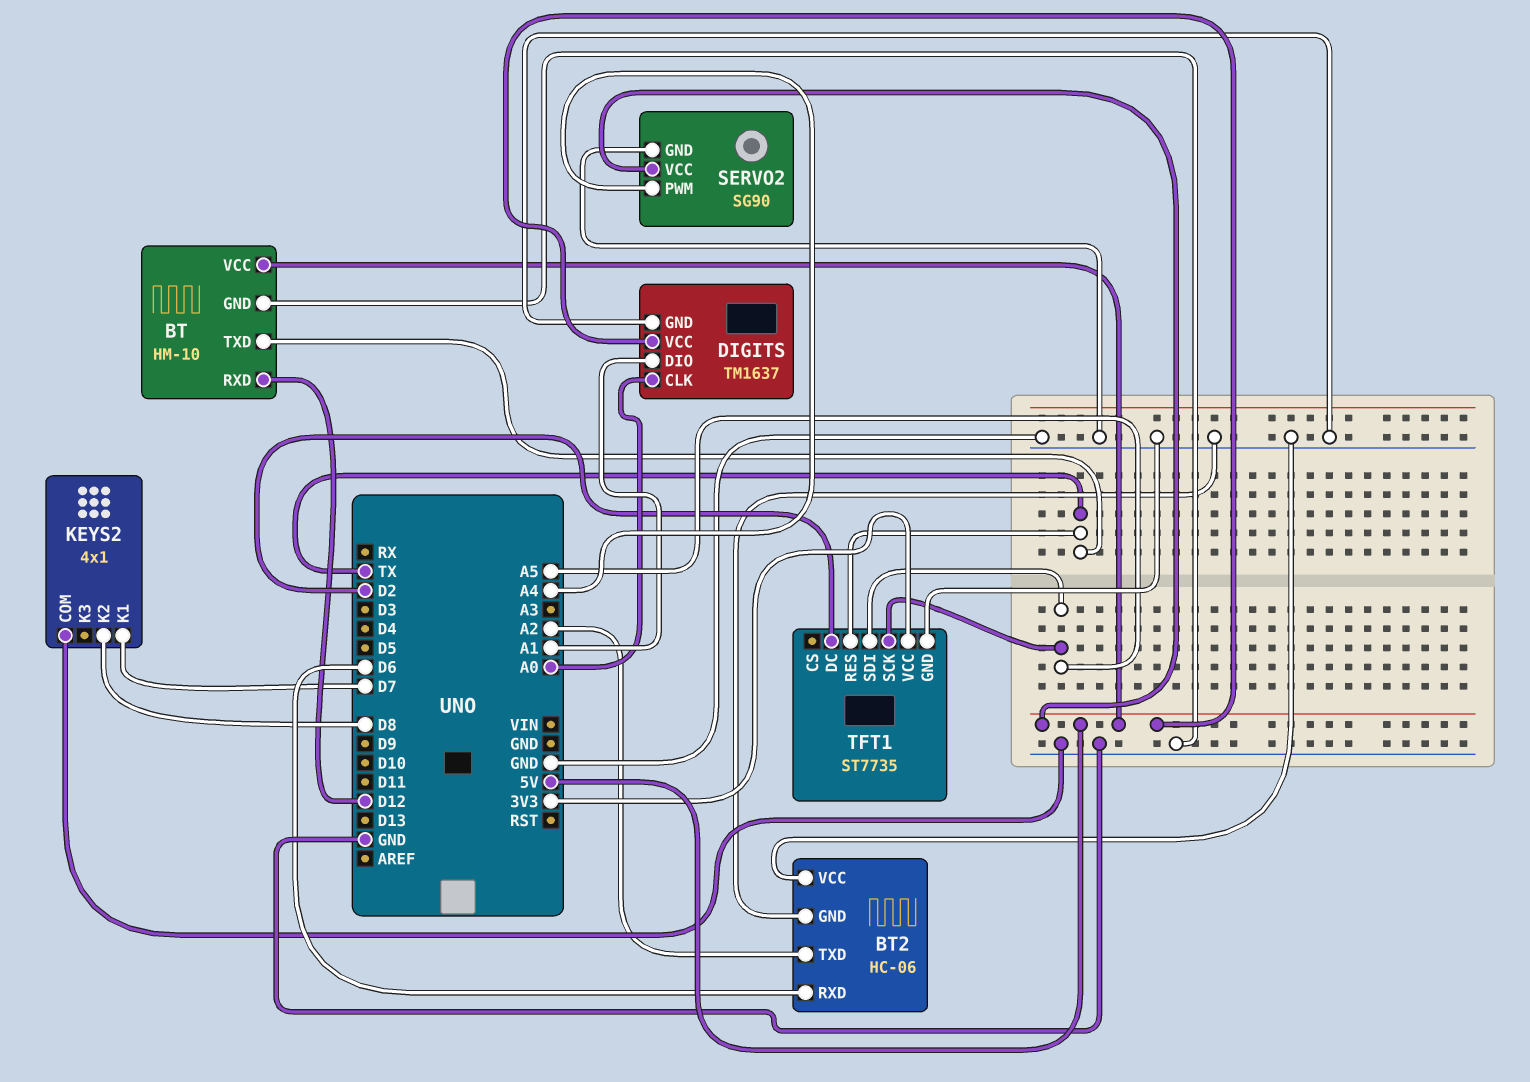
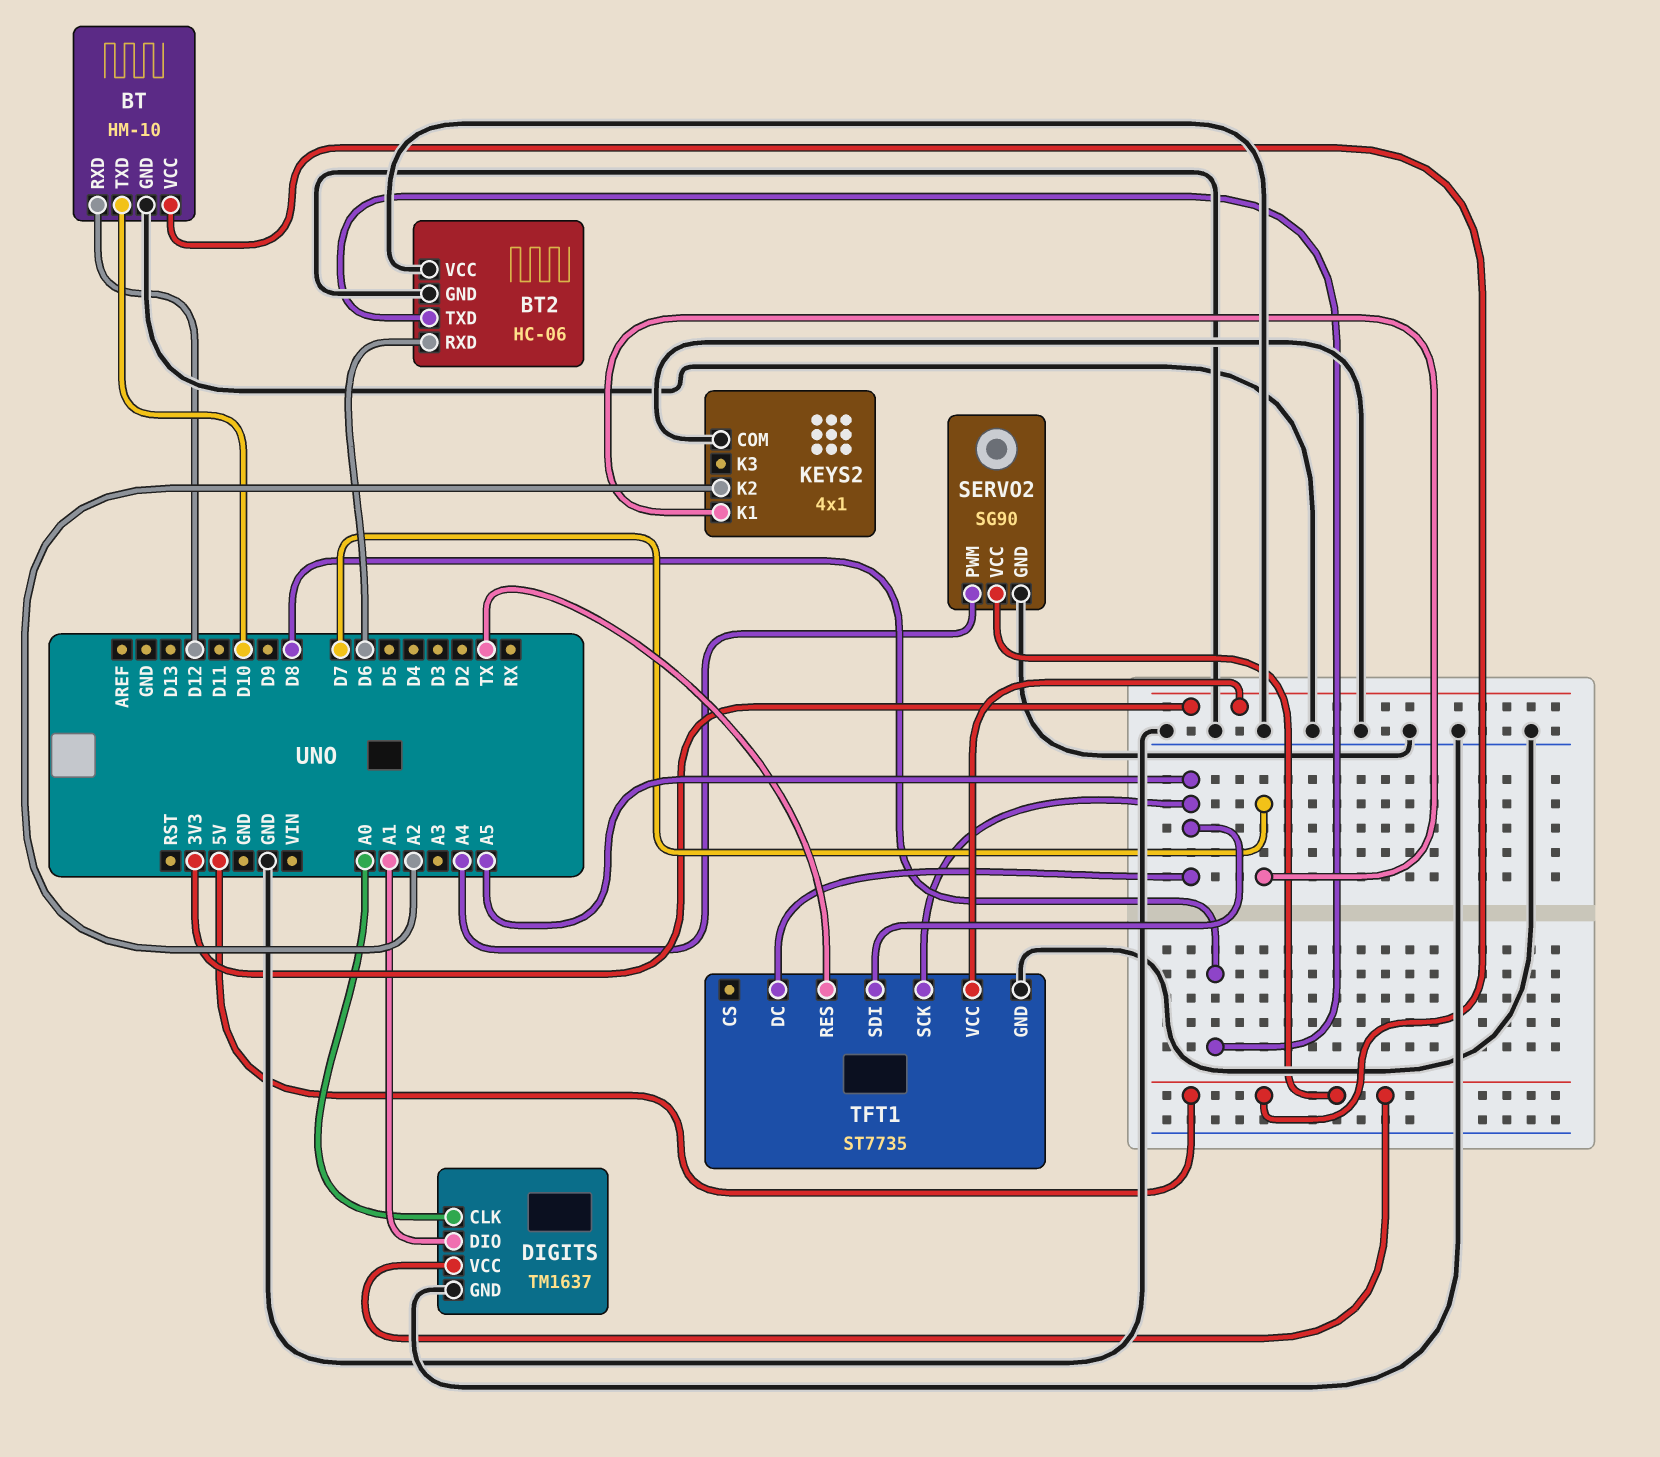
BT pin TXD: TX -> D10
BT2 pin TXD: A2 -> D8
KEYS2 pin K2: D8 -> A2
TFT1 pin DC: D2 -> A5

